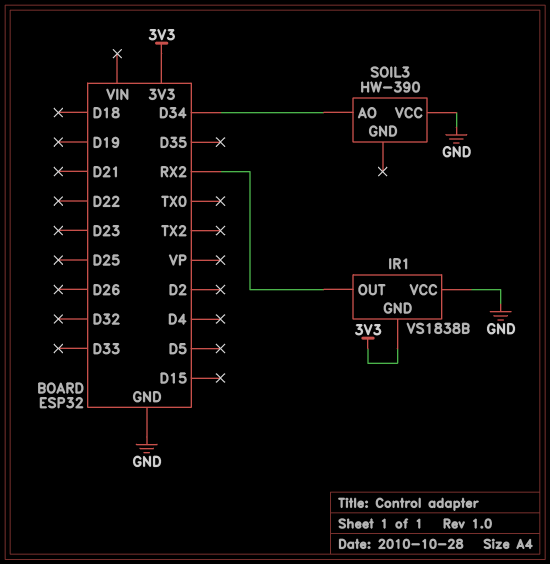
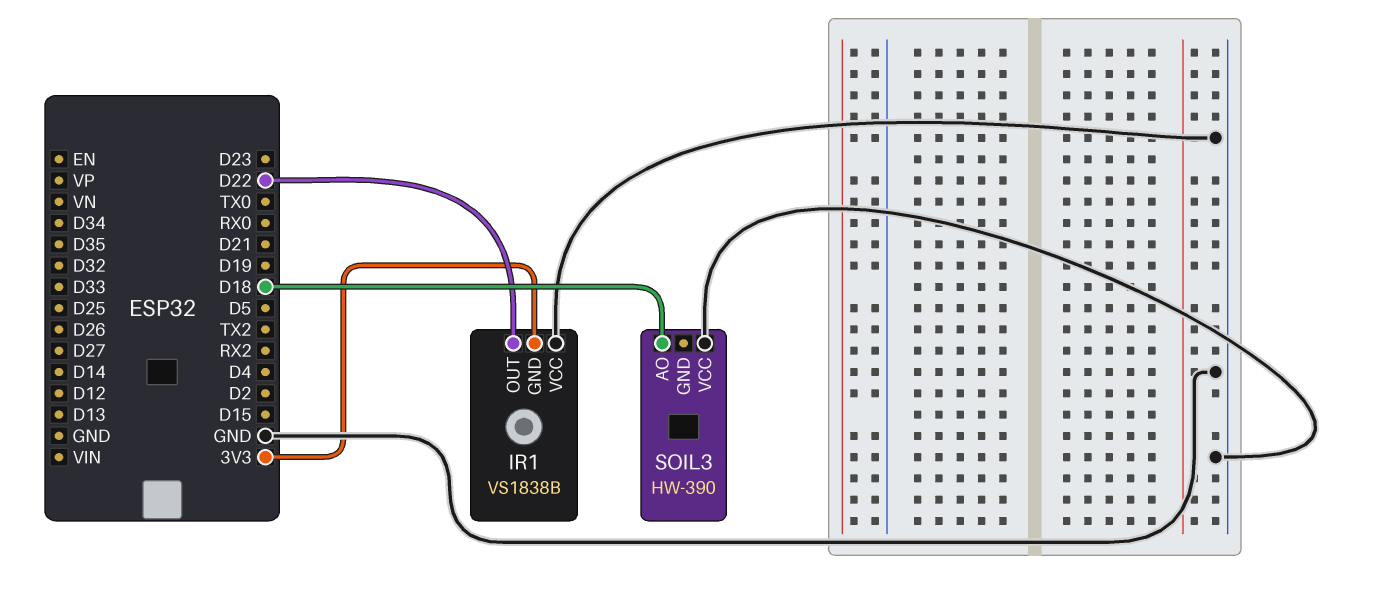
IR1 pin OUT: RX2 -> D22
SOIL3 pin AO: D34 -> D18

